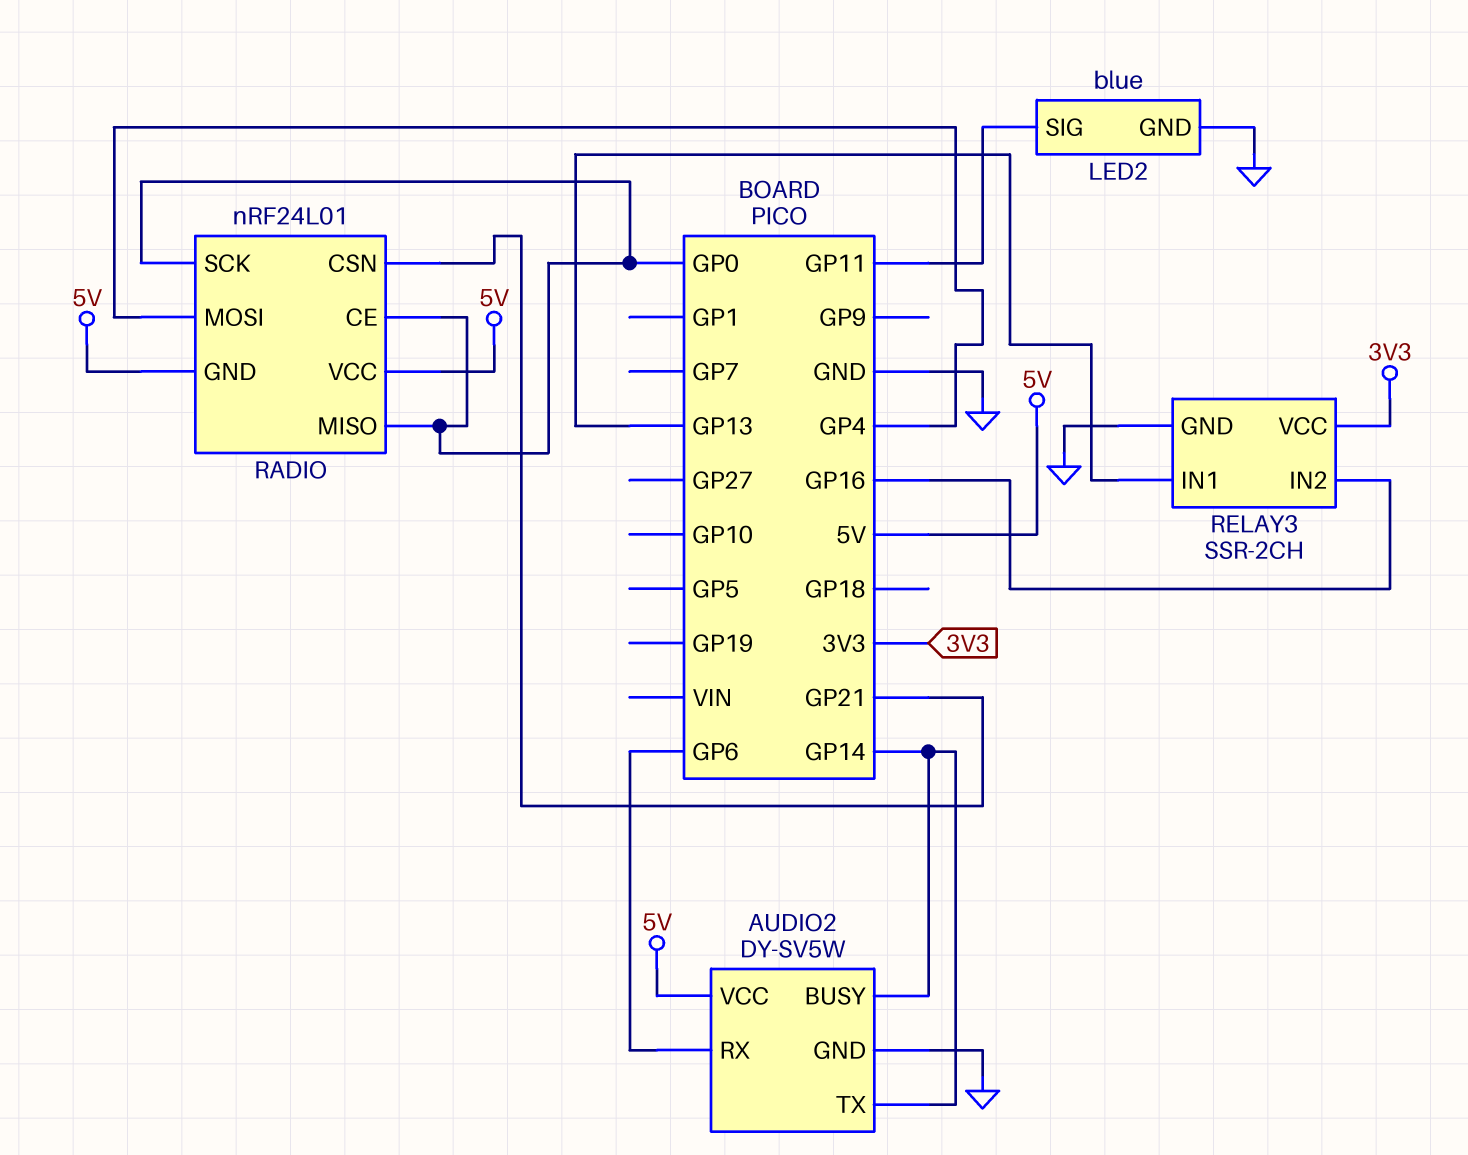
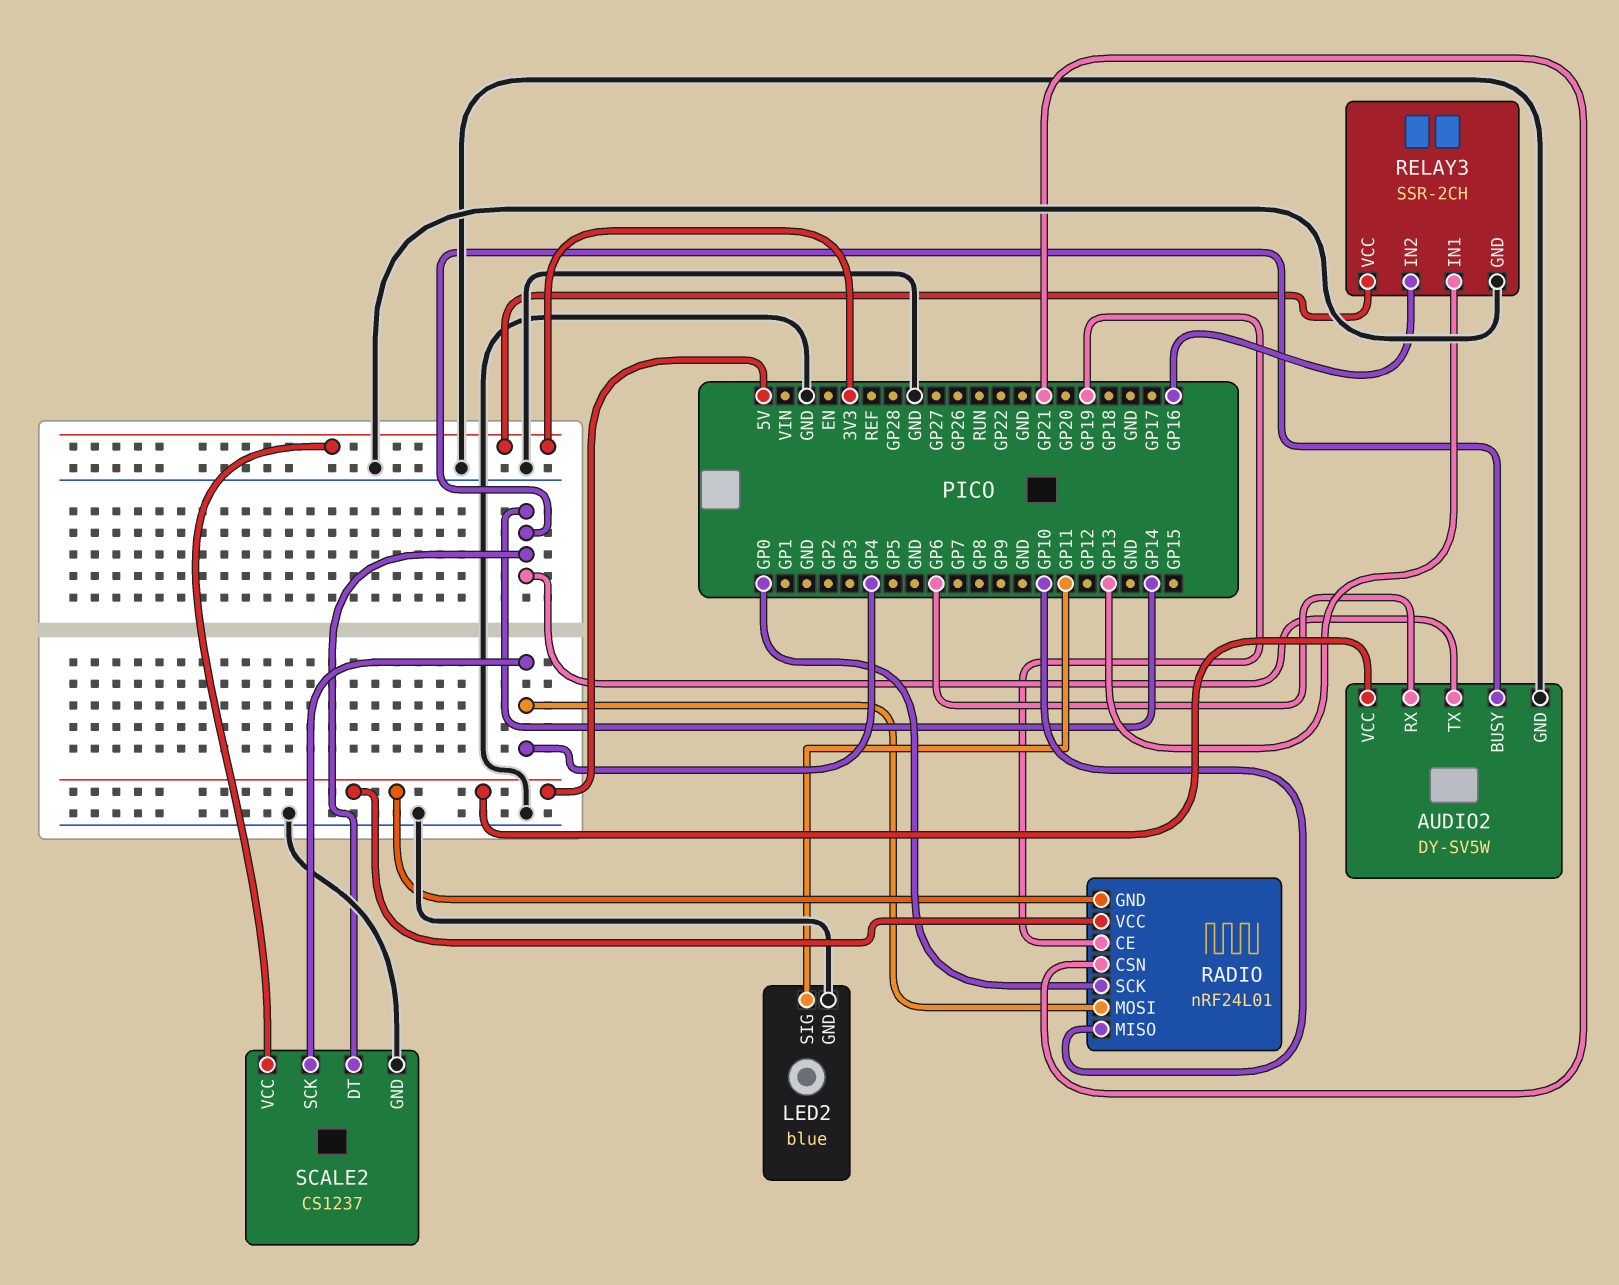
RADIO pin CE: GP0 -> GP19
RADIO pin MISO: GP0 -> GP10
SCALE2: none -> CS1237
SCALE2 pin DT: none -> GP14
SCALE2 pin GND: none -> GND
SCALE2 pin SCK: none -> GP4
SCALE2 pin VCC: none -> 3V3

